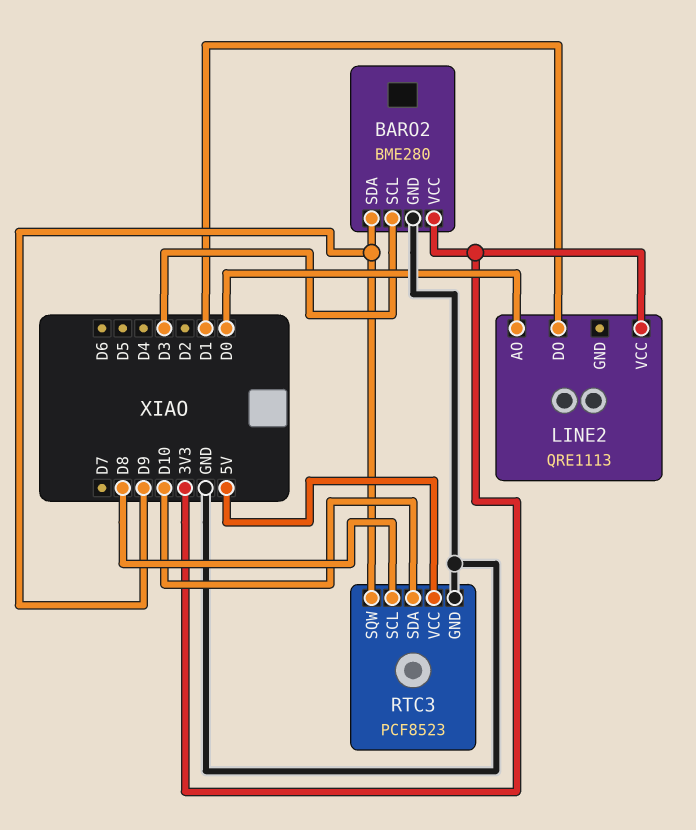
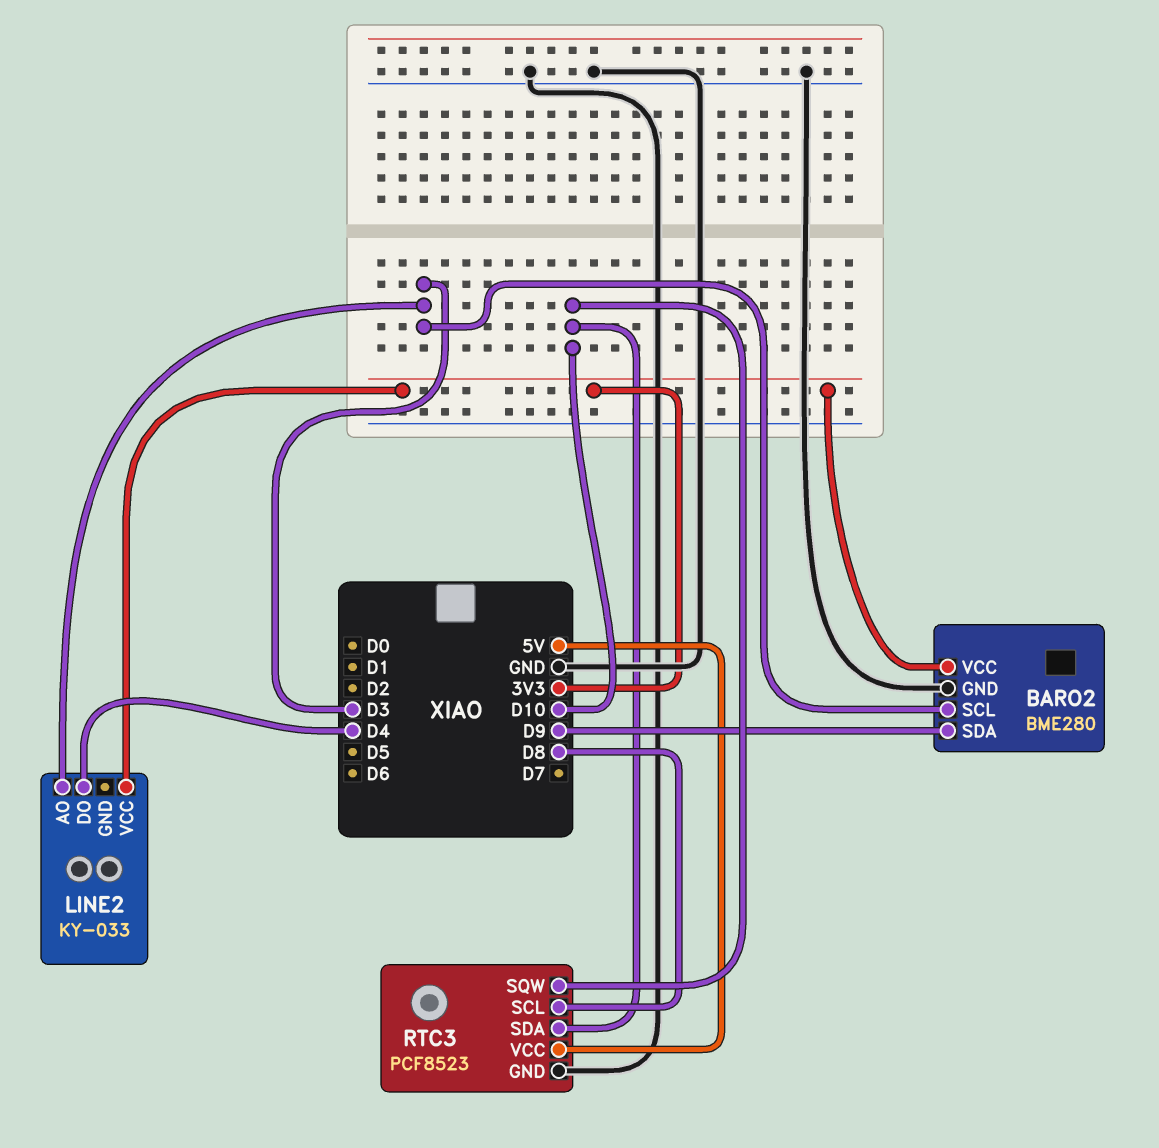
LINE2: QRE1113 -> KY-033
LINE2 pin AO: D0 -> D3
LINE2 pin DO: D1 -> D4
RTC3 pin SQW: D9 -> D10

